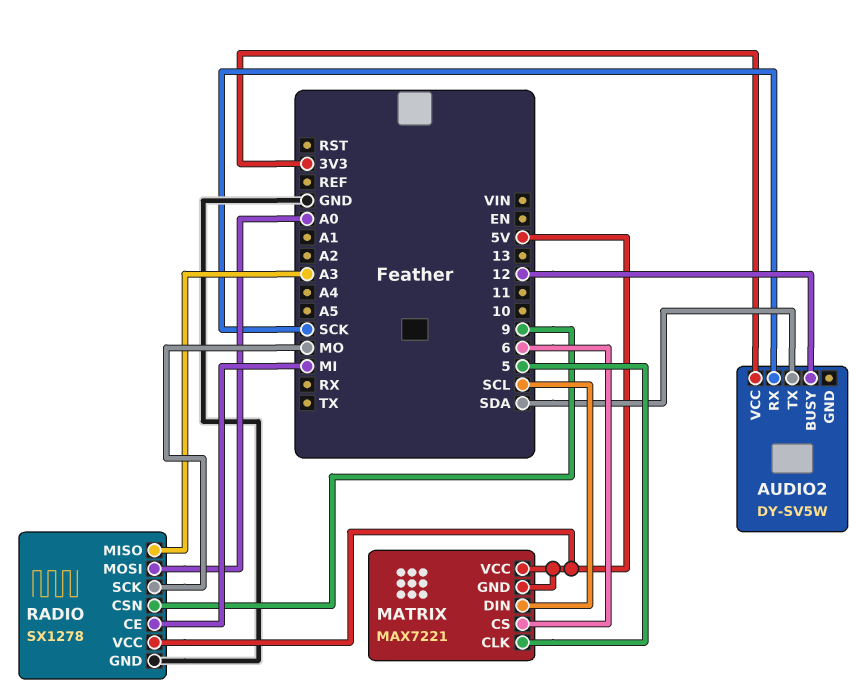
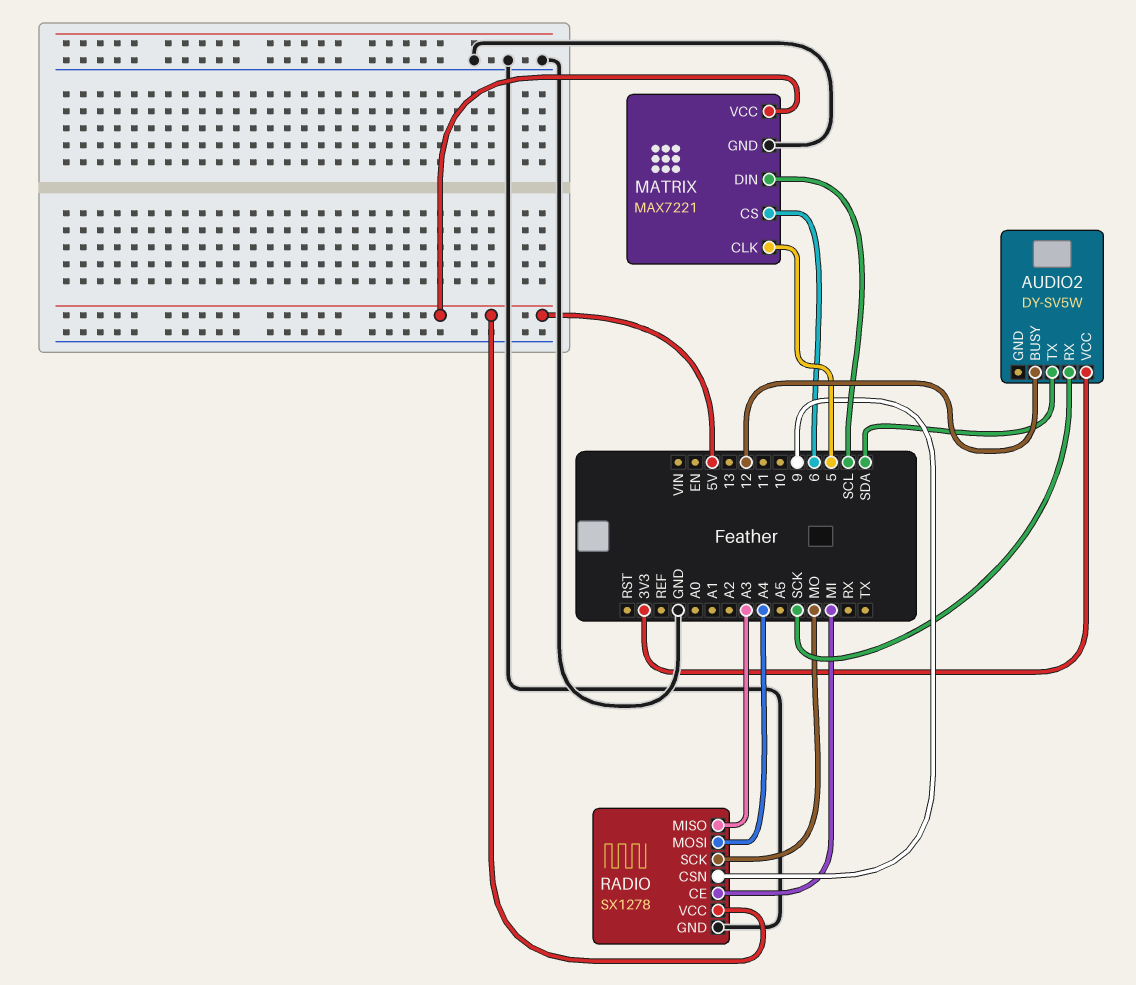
MATRIX pin GND: 5V -> GND
RADIO pin MOSI: A0 -> A4

